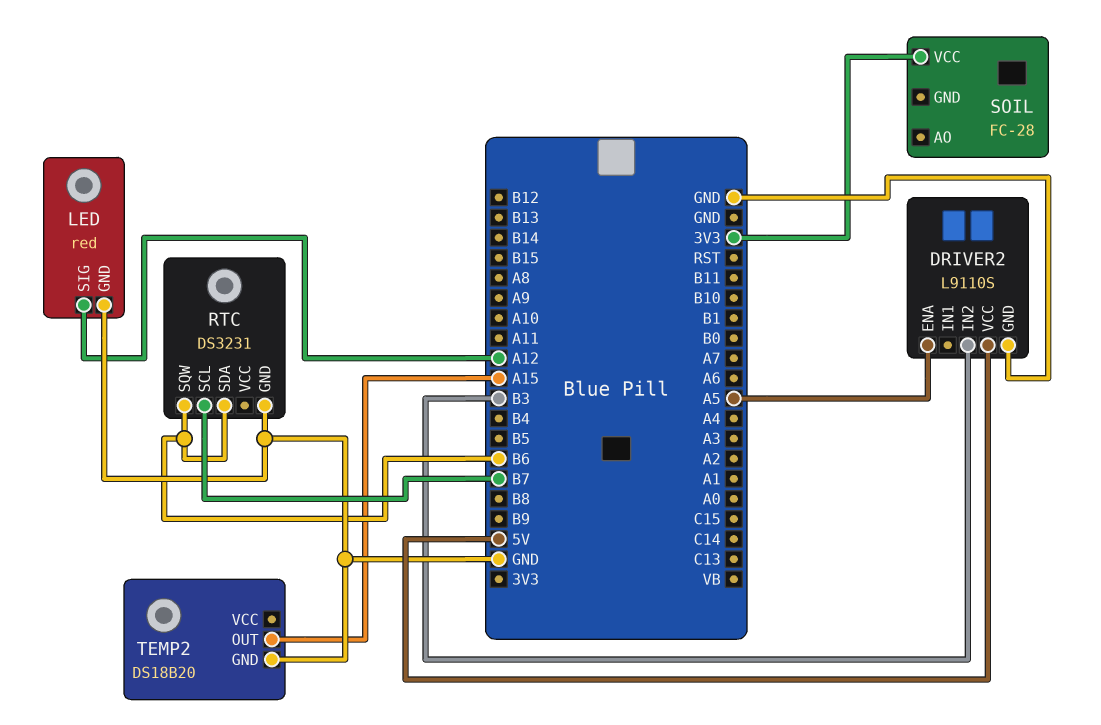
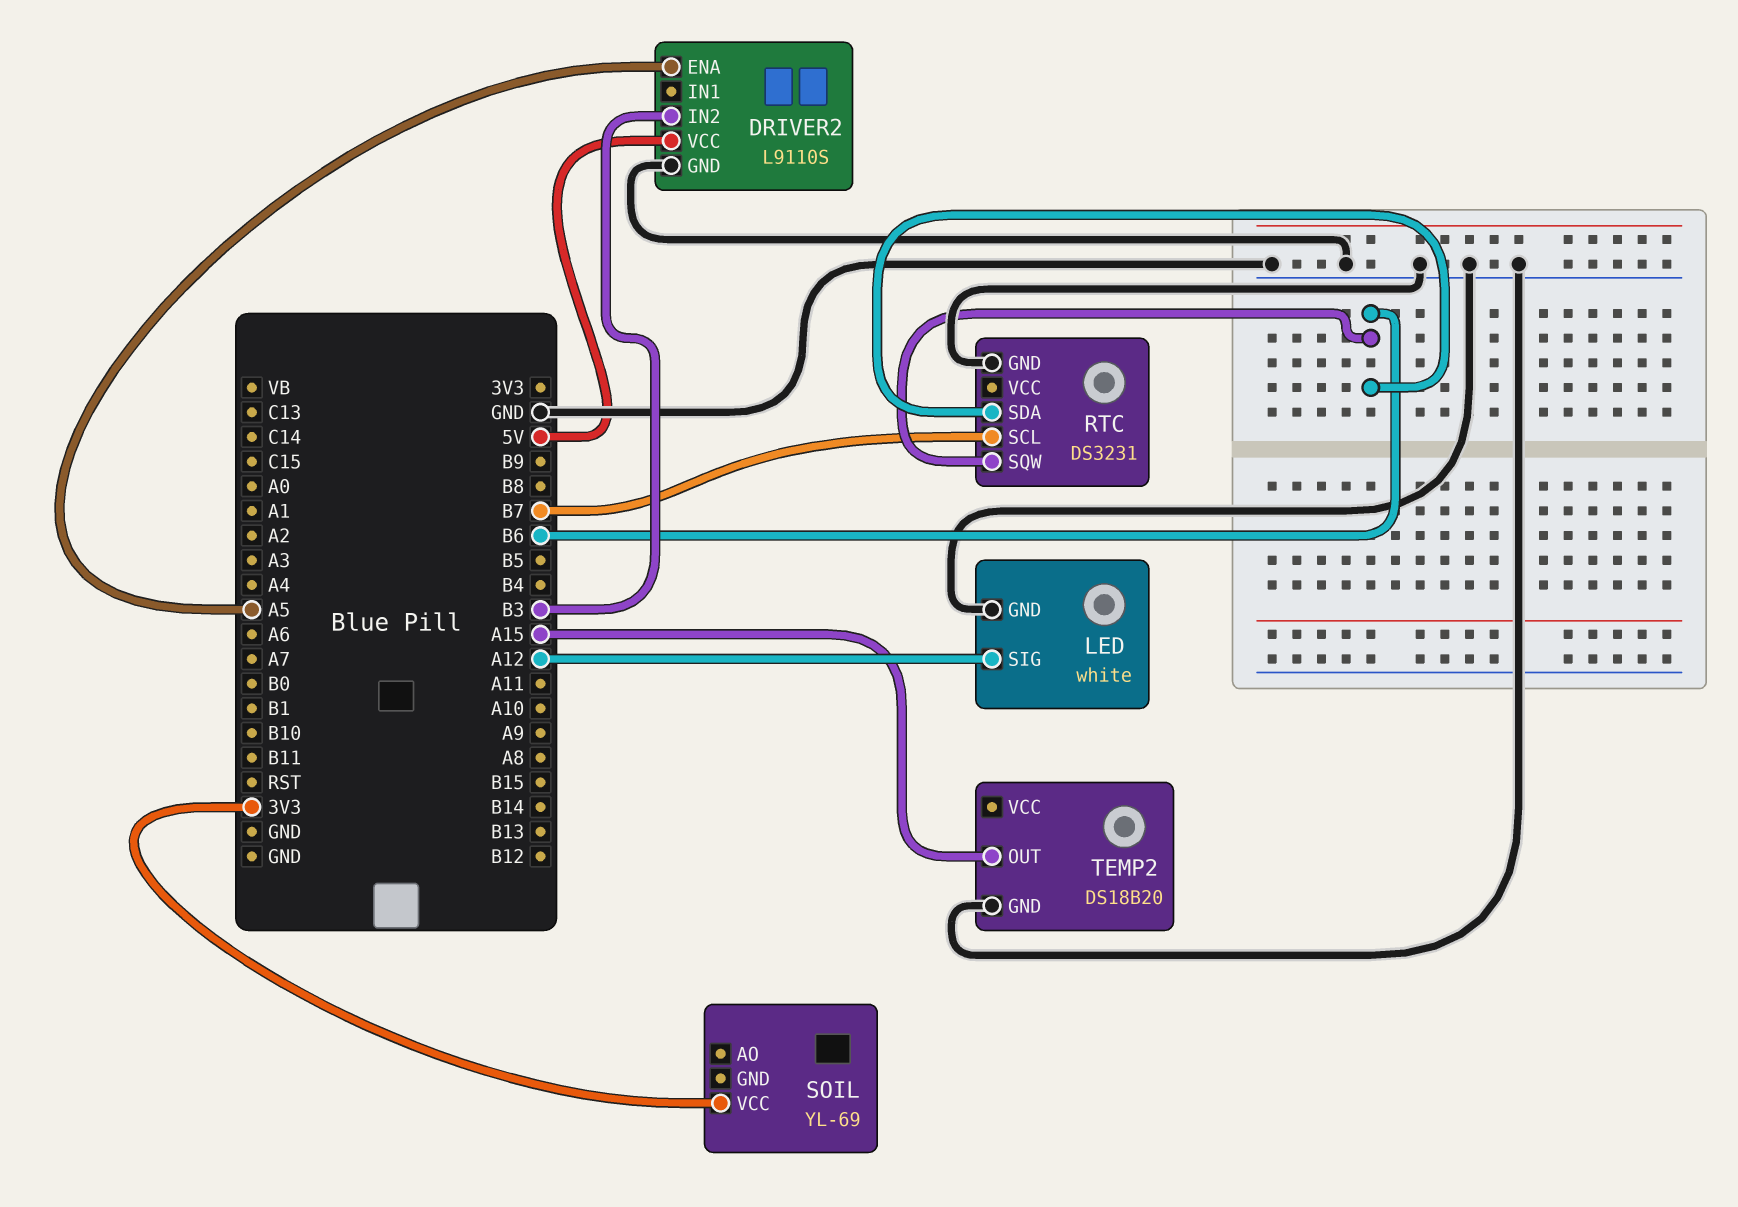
LED: red -> white
SOIL: FC-28 -> YL-69

